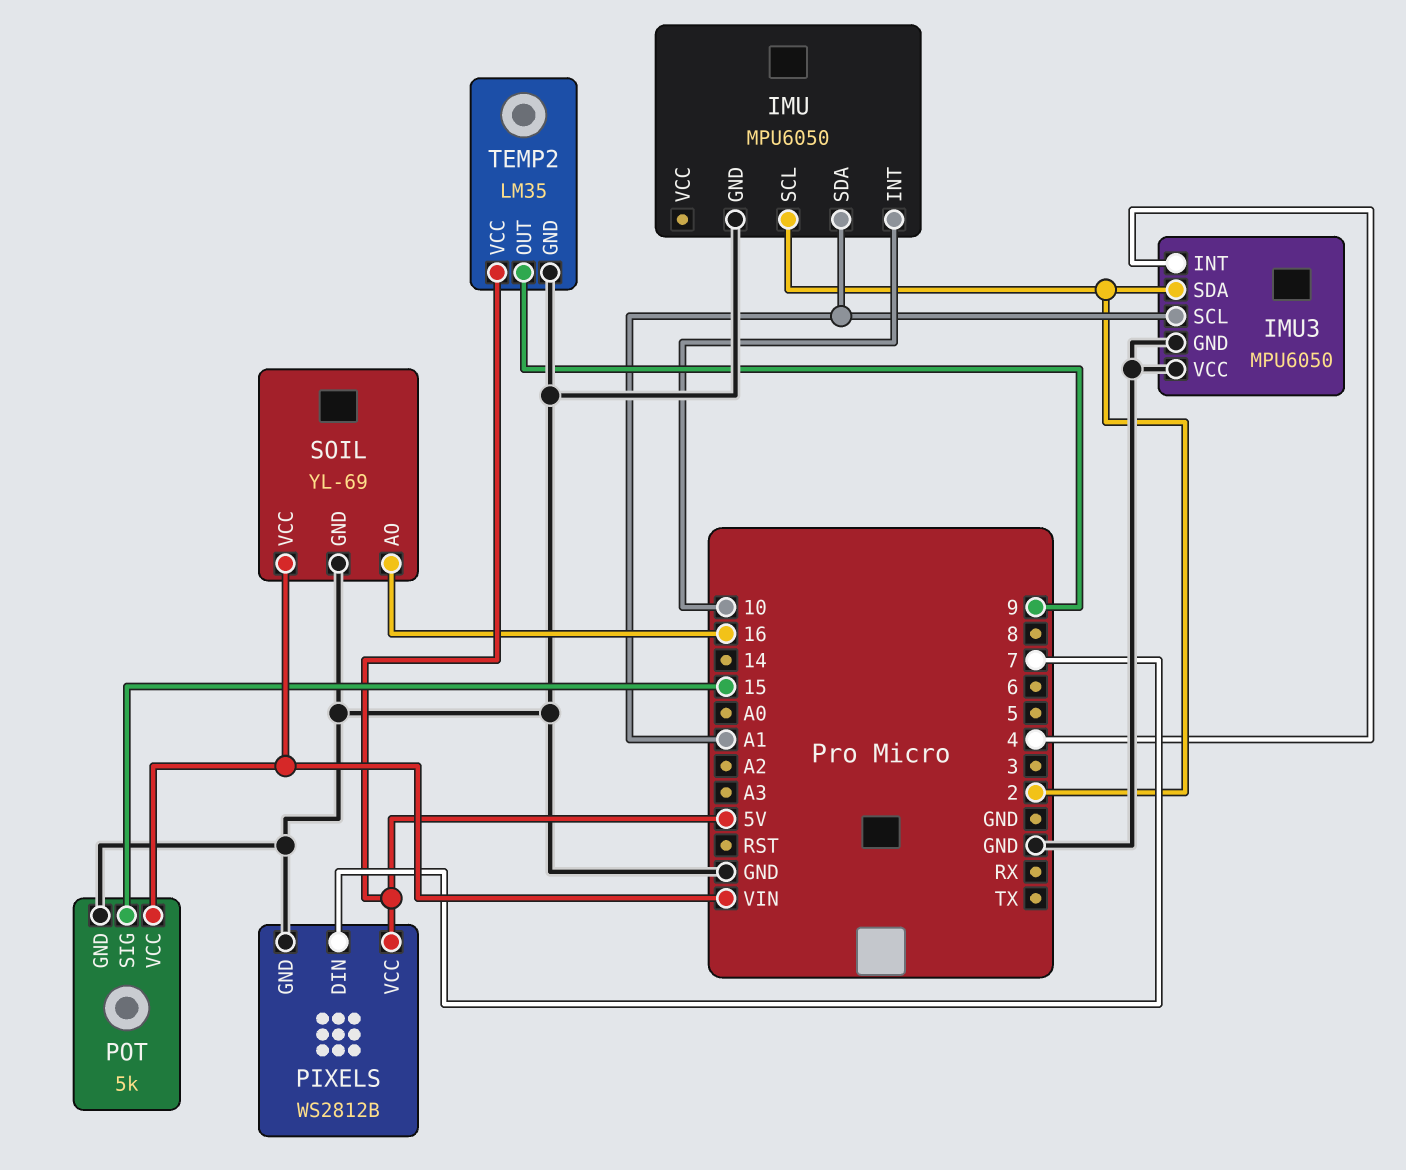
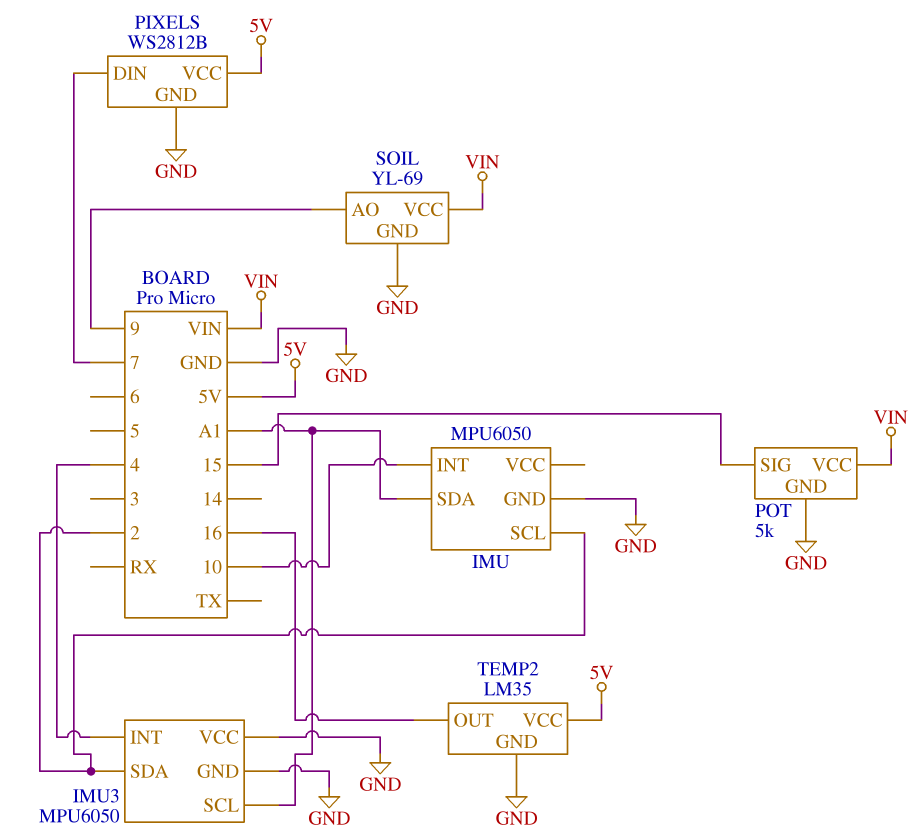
SOIL pin AO: 16 -> 9
TEMP2 pin OUT: 9 -> 16

